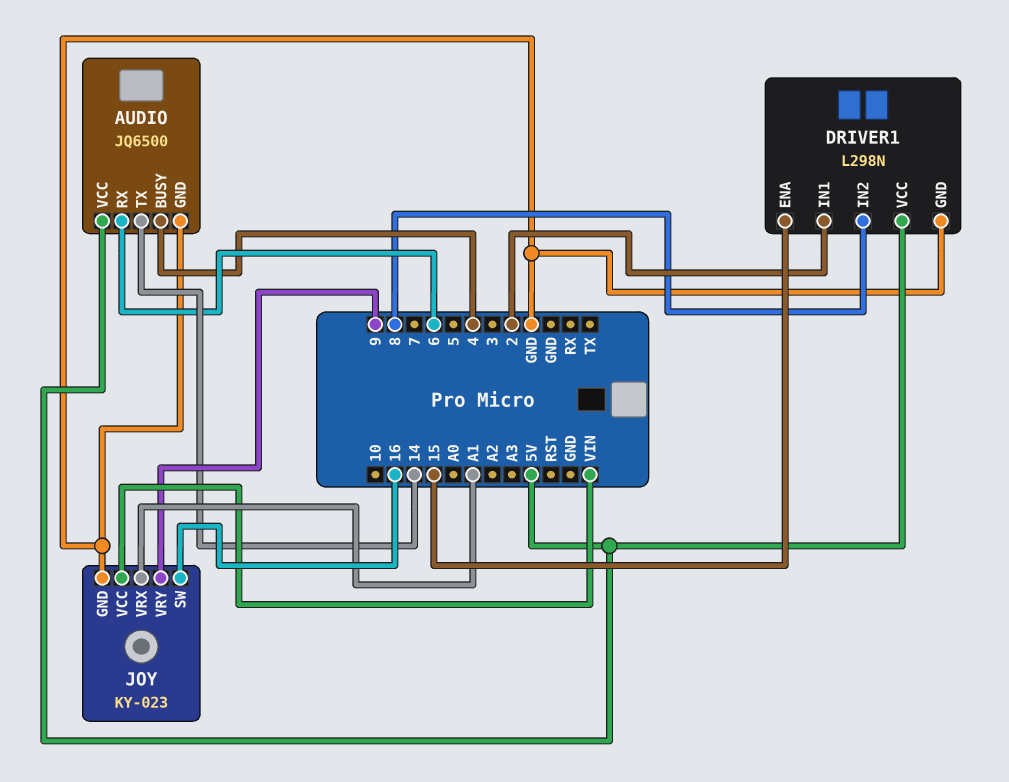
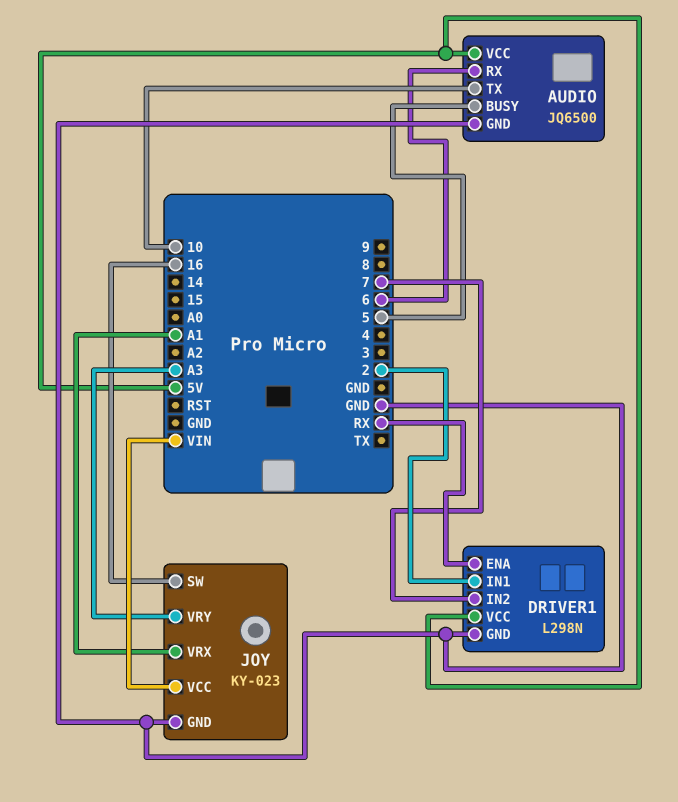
AUDIO pin BUSY: 4 -> 5
AUDIO pin TX: 14 -> 10
DRIVER1 pin ENA: 15 -> RX
DRIVER1 pin IN2: 8 -> 7
JOY pin VRY: 9 -> A3

